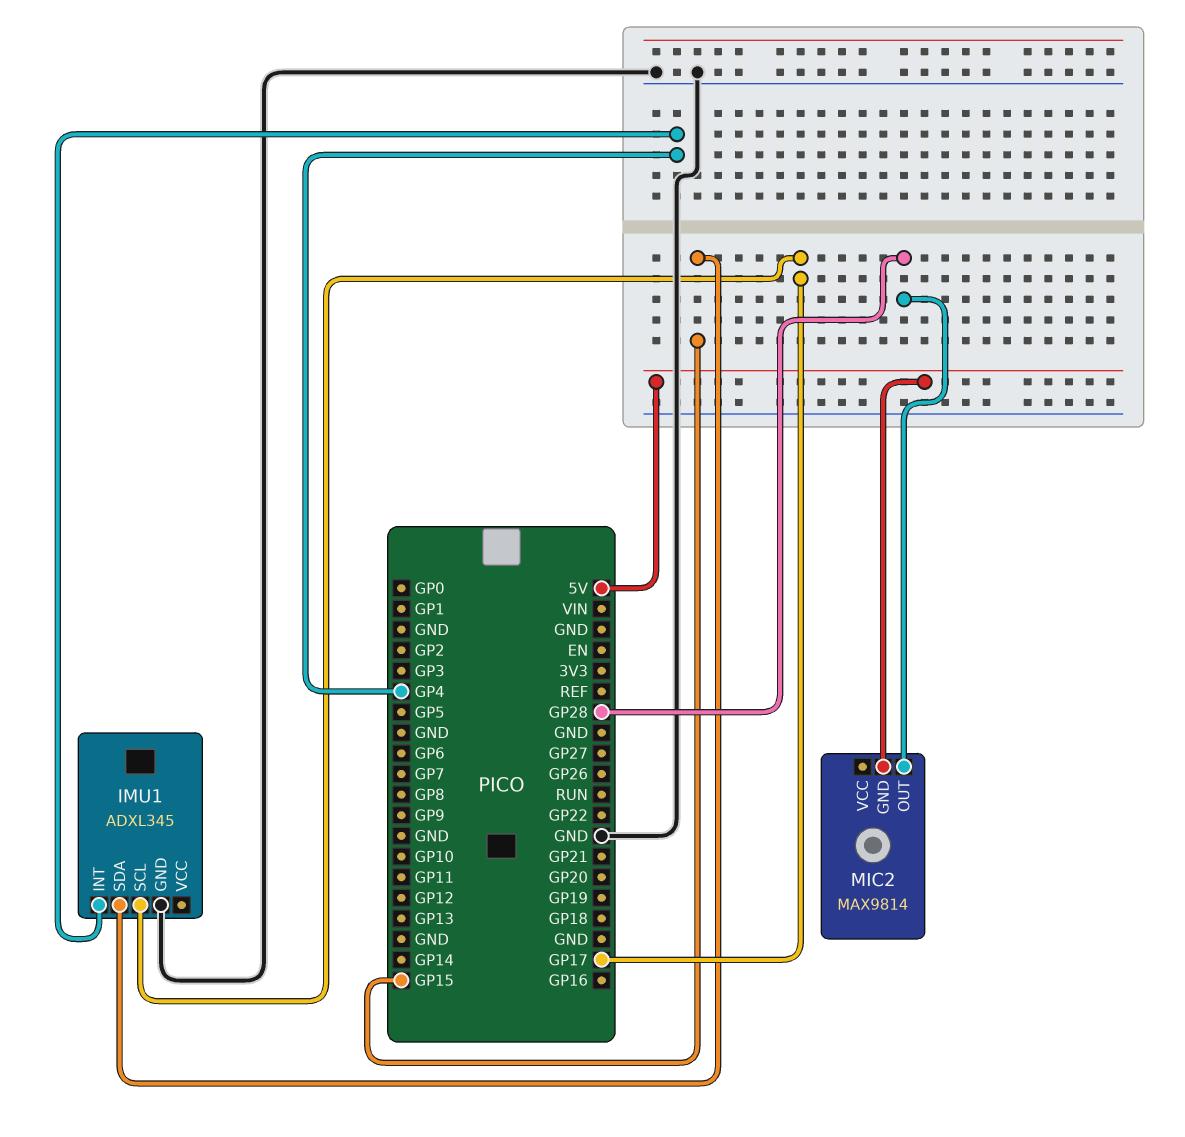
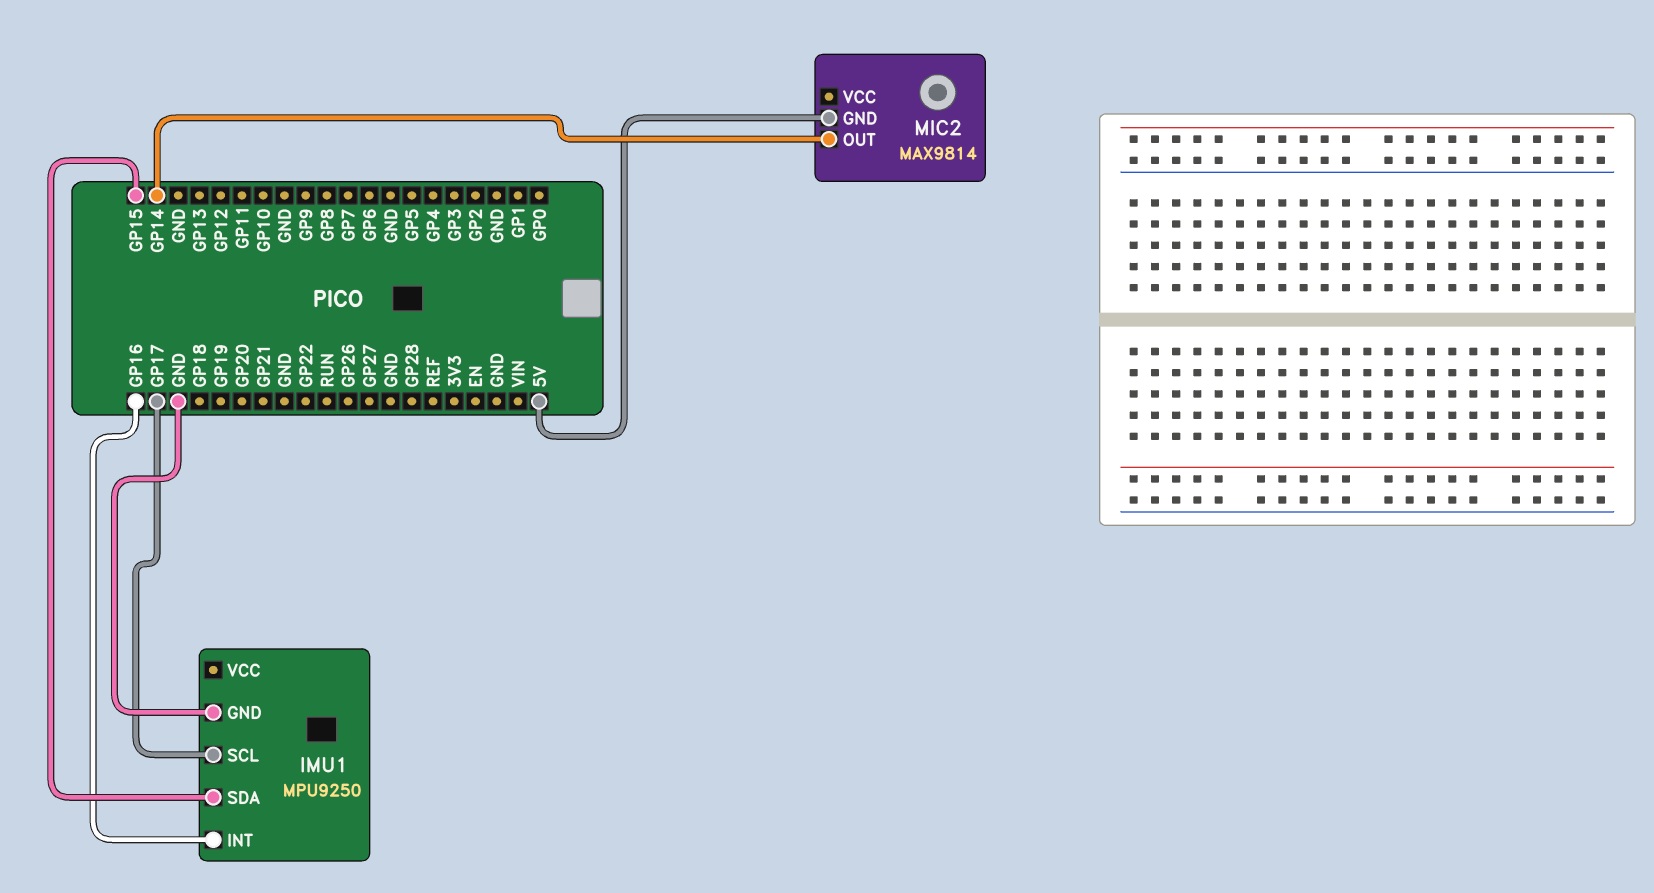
IMU1: ADXL345 -> MPU9250
IMU1 pin INT: GP4 -> GP16
MIC2 pin OUT: GP28 -> GP14

